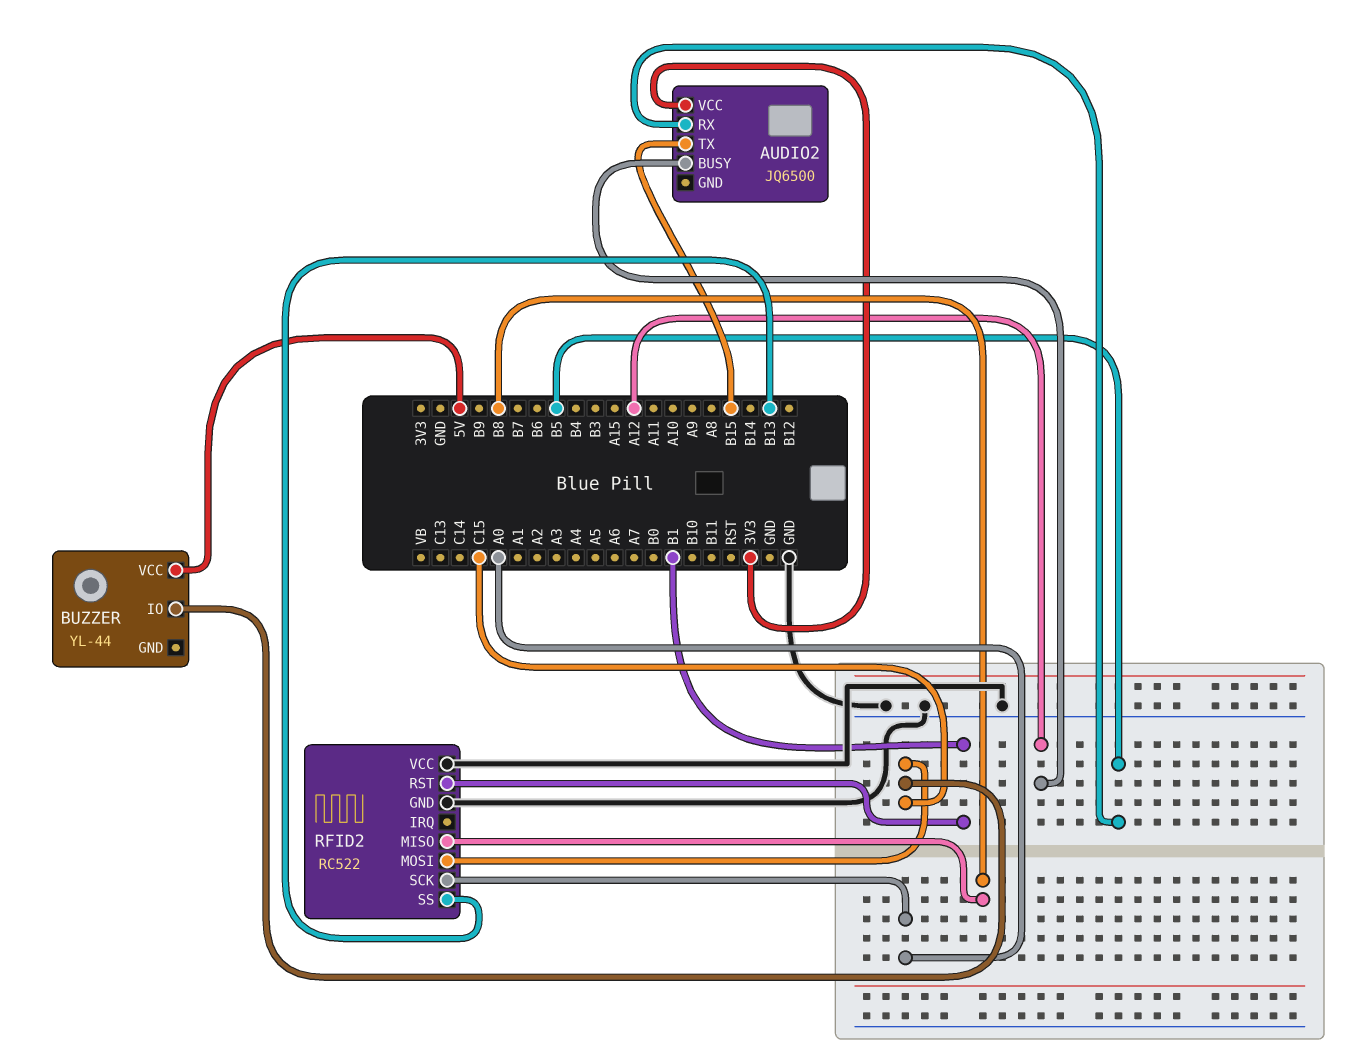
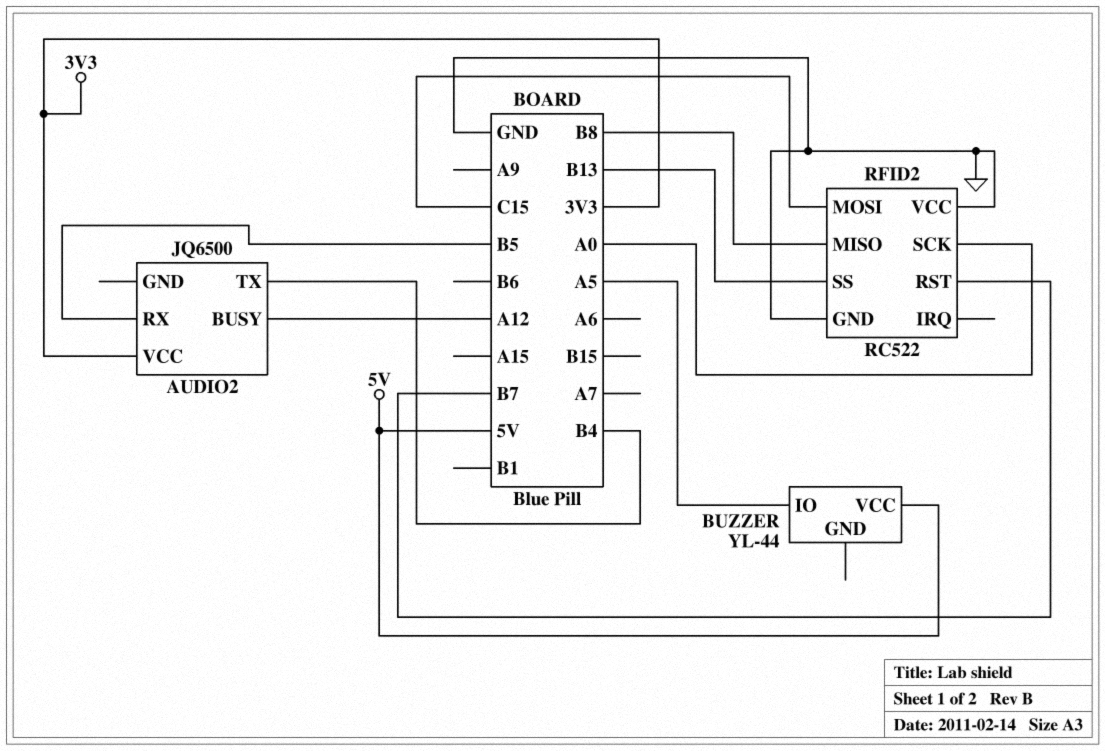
AUDIO2 pin TX: B15 -> B4
BUZZER pin IO: C15 -> A5
RFID2 pin RST: B1 -> B7

